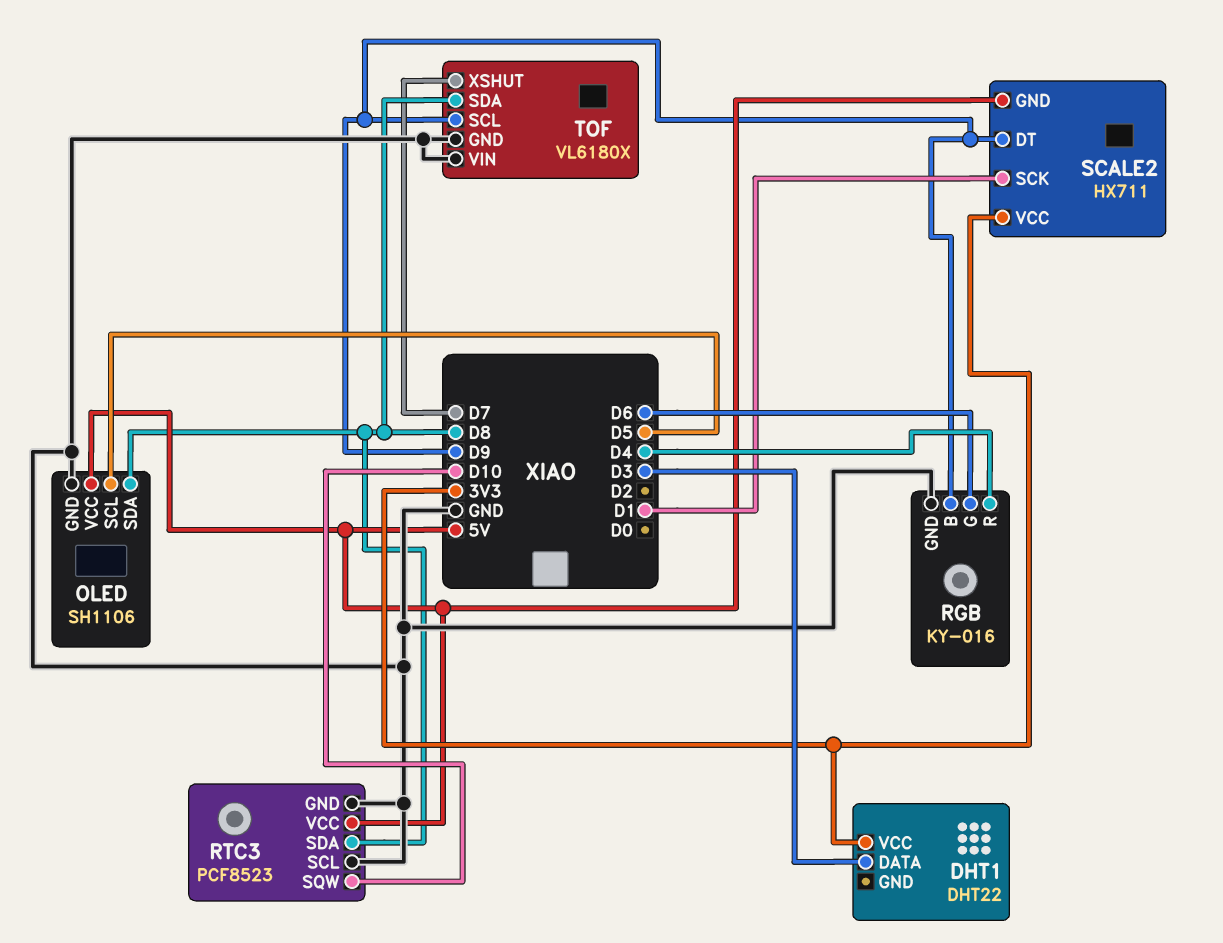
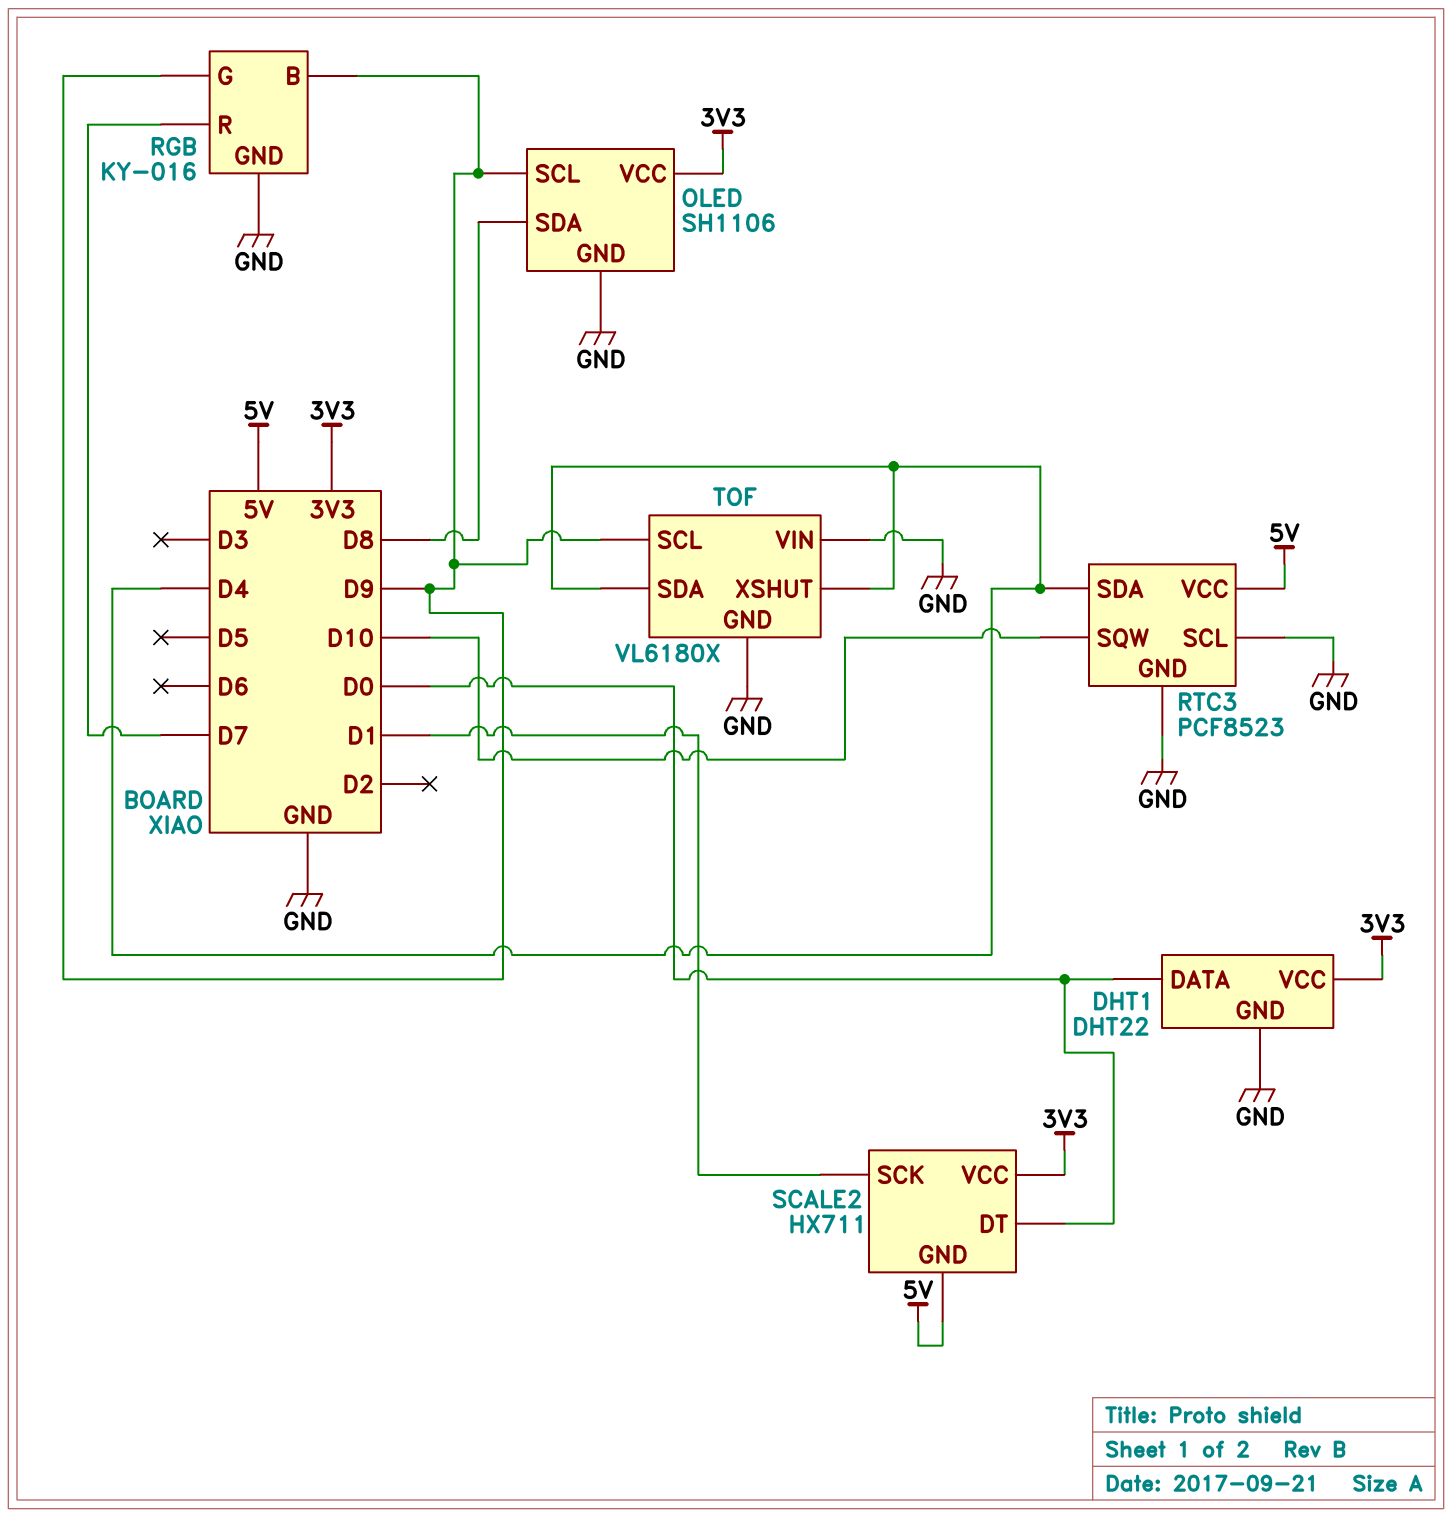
DHT1 pin DATA: D3 -> D0
DHT1 pin GND: none -> GND
OLED pin SCL: D5 -> D9
OLED pin VCC: 5V -> 3V3
RGB pin G: D6 -> D9
RGB pin R: D4 -> D7
RTC3 pin SDA: D8 -> D4
SCALE2 pin DT: D9 -> D0
TOF pin SDA: D8 -> D4
TOF pin XSHUT: D7 -> D4

